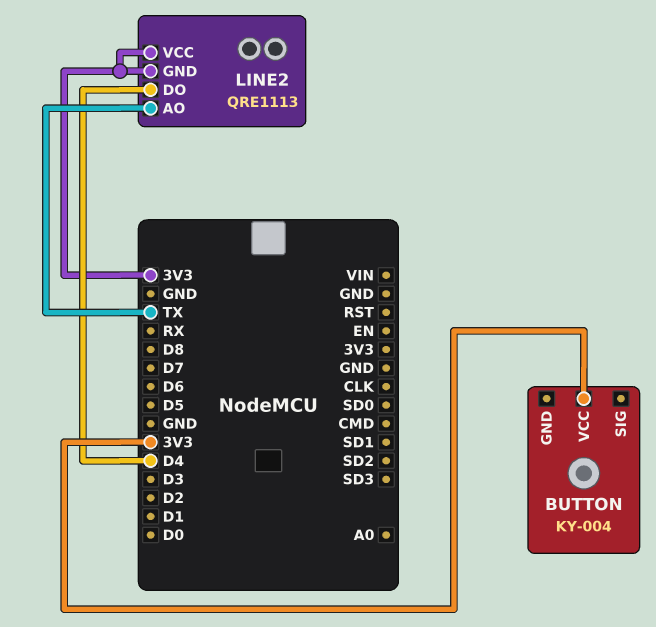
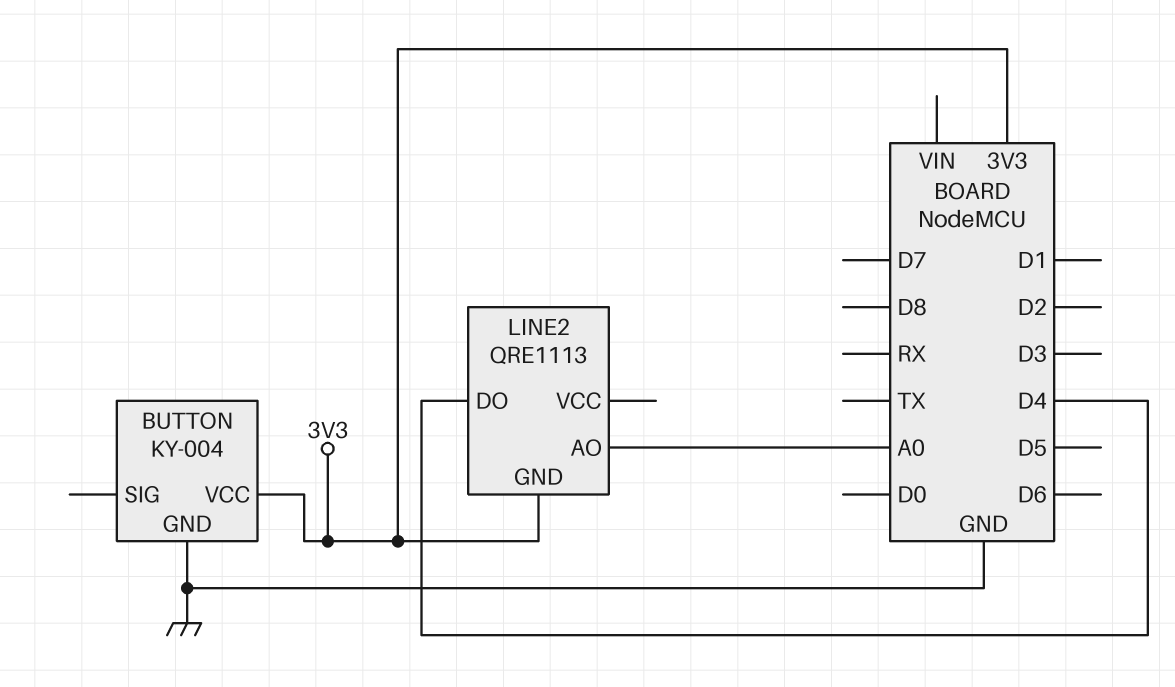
BUTTON pin GND: none -> GND
LINE2 pin AO: TX -> A0
LINE2 pin VCC: 3V3 -> none

